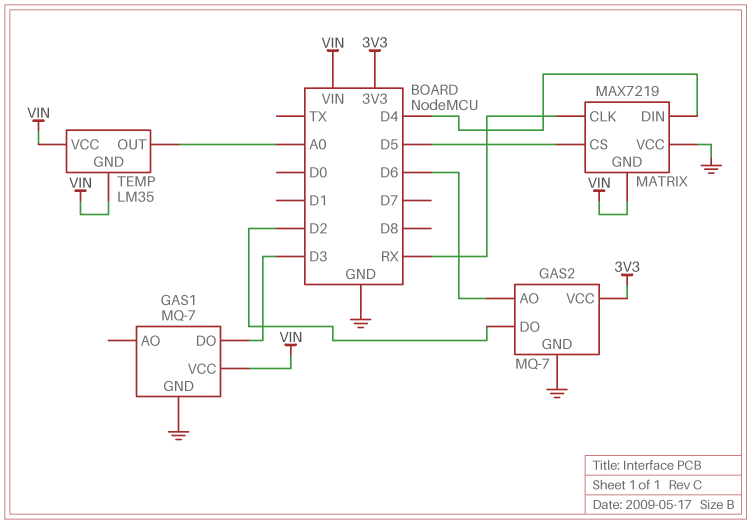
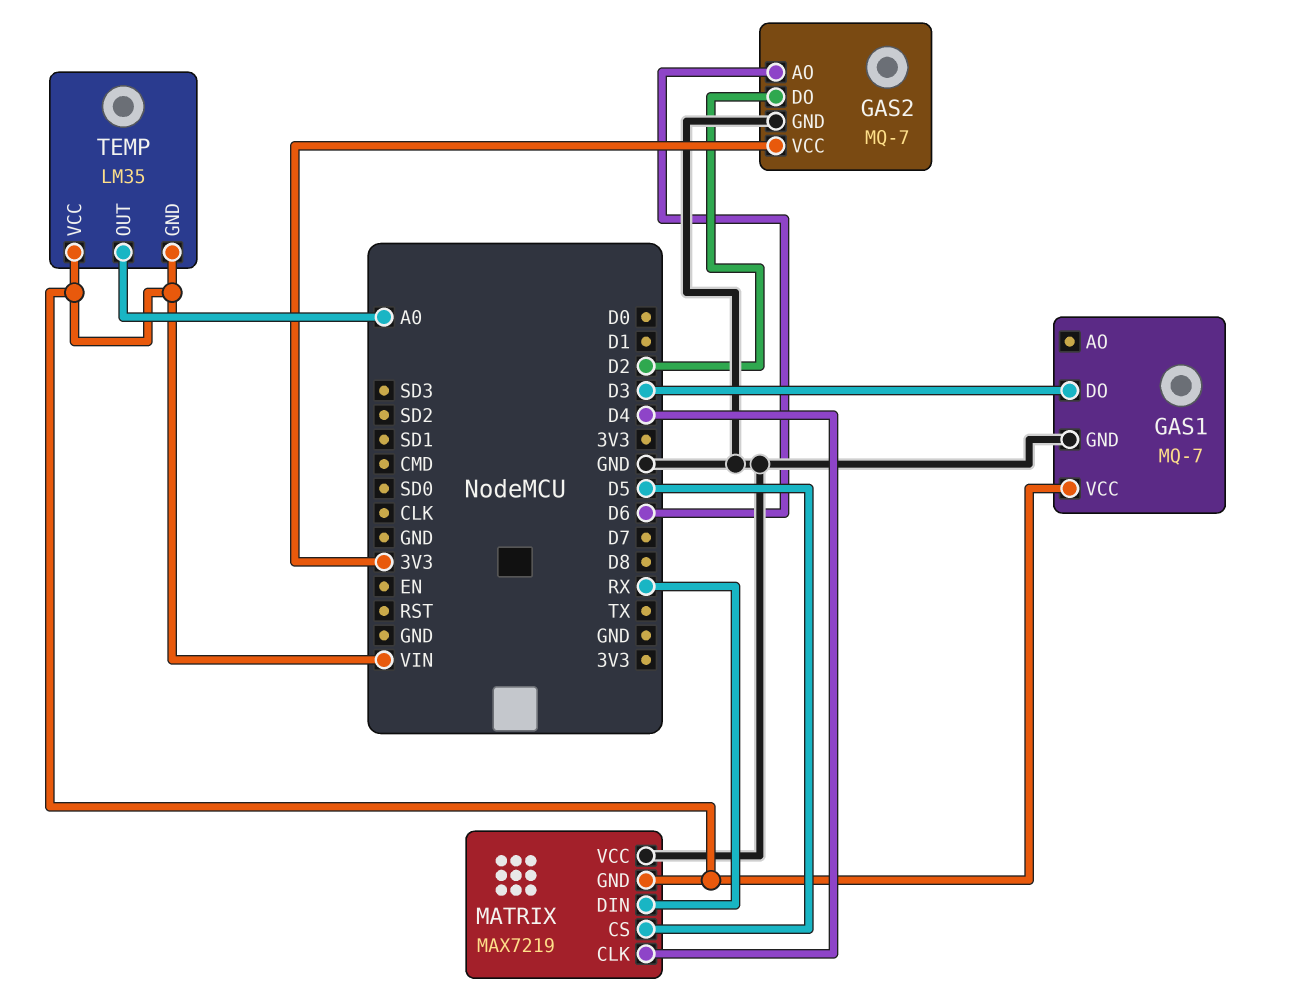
MATRIX pin CLK: RX -> D4
MATRIX pin DIN: D4 -> RX

